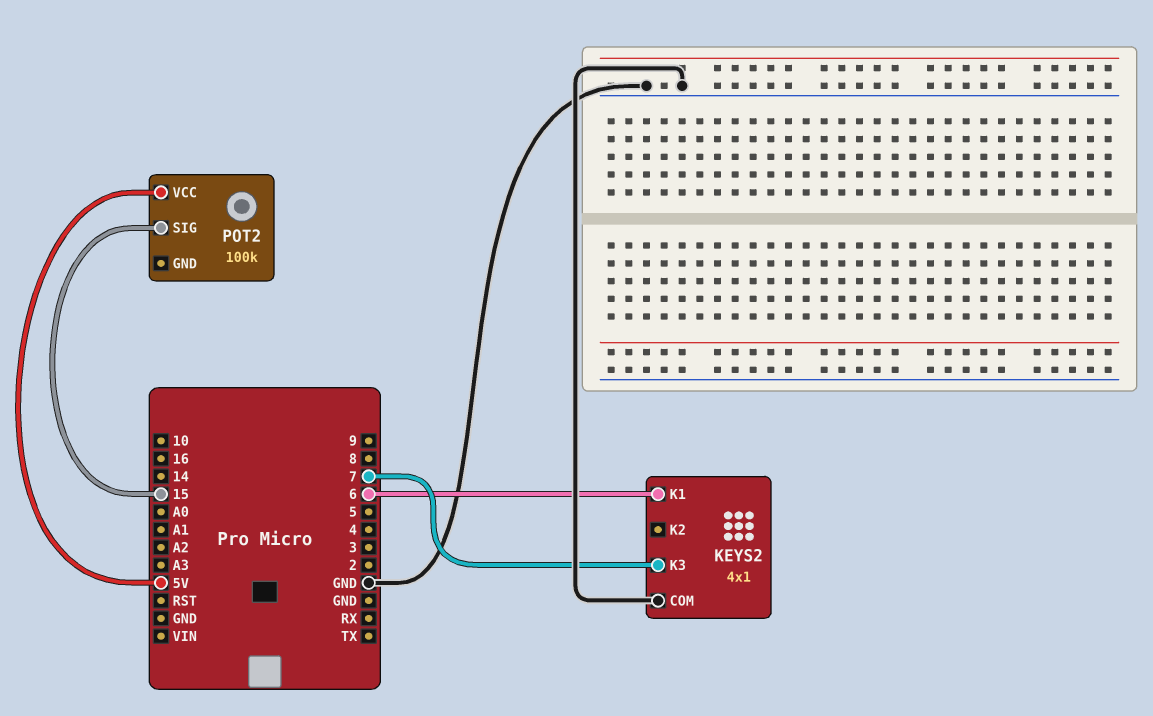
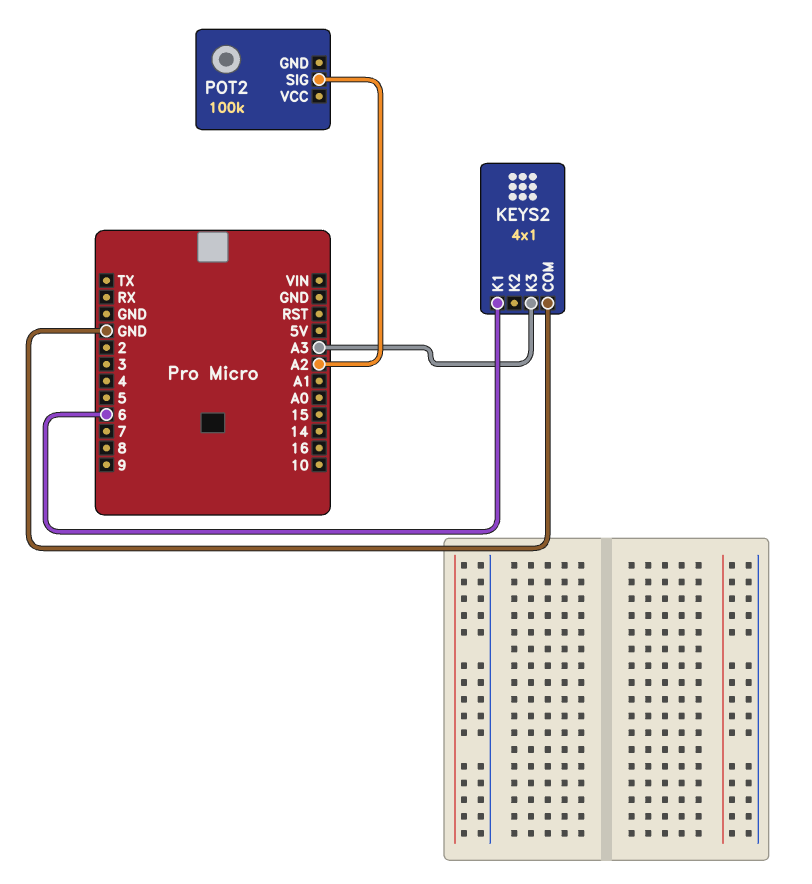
KEYS2 pin K3: 7 -> A3
POT2 pin SIG: 15 -> A2
POT2 pin VCC: 5V -> none

